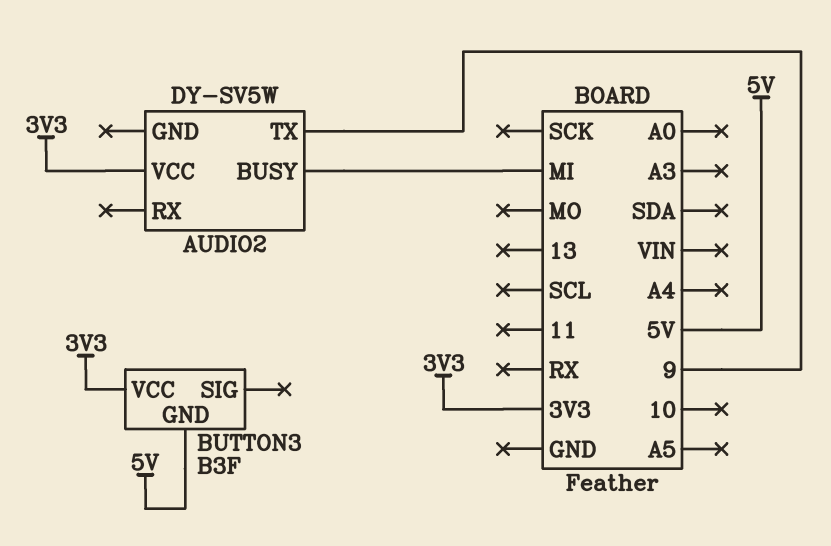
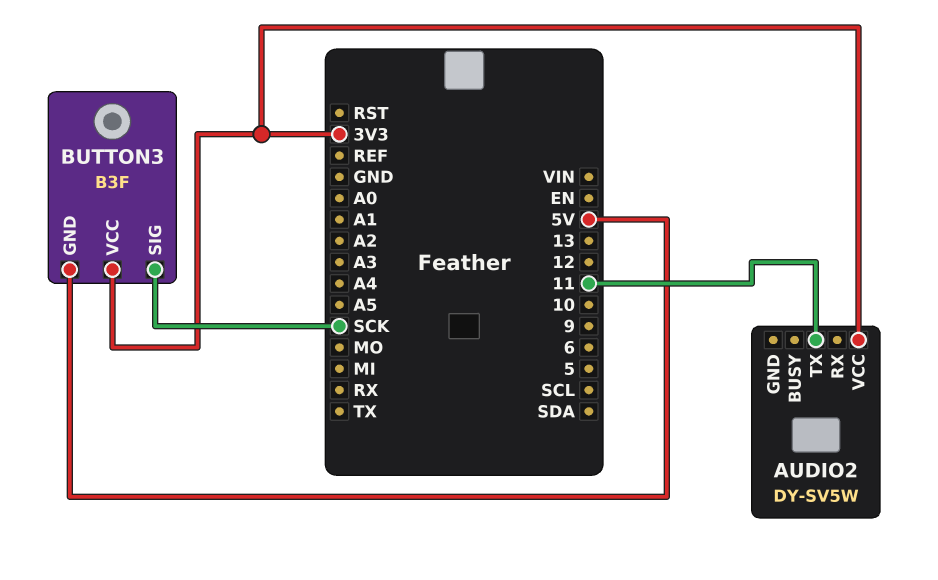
AUDIO2 pin BUSY: MI -> none
AUDIO2 pin TX: 9 -> 11
BUTTON3 pin SIG: none -> SCK

